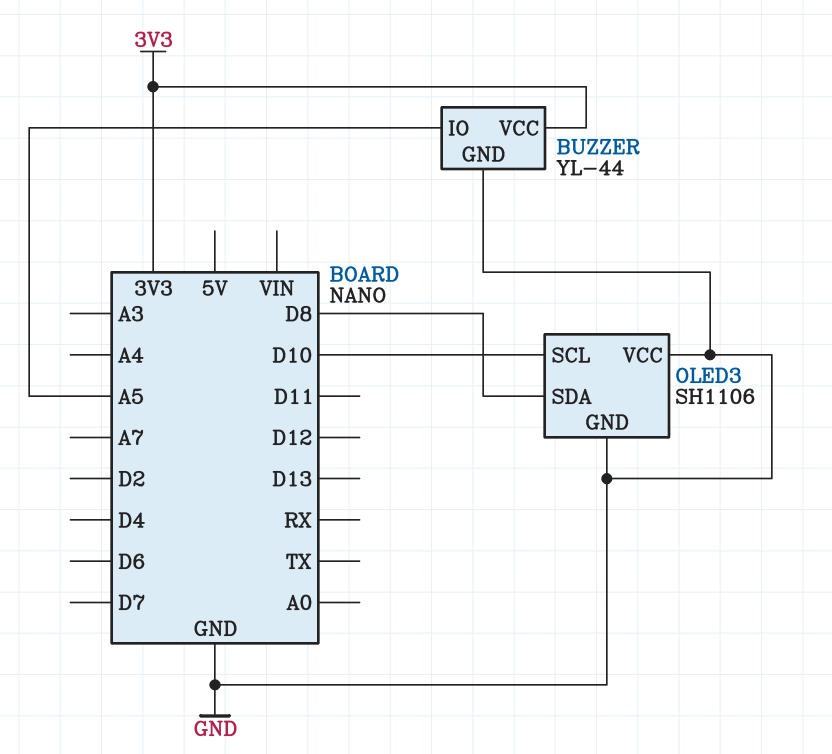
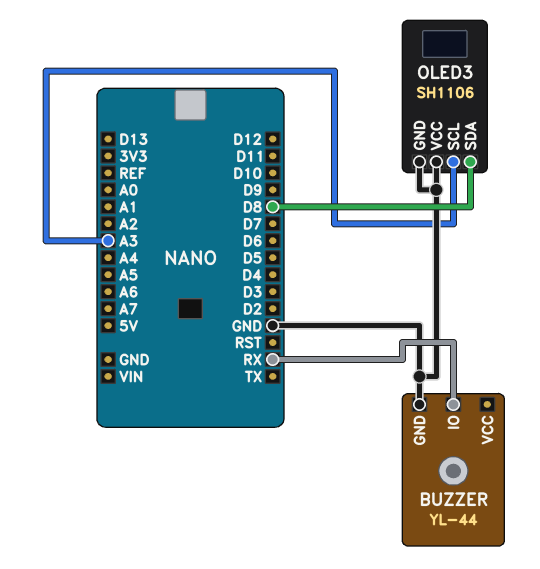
BUZZER pin IO: A5 -> RX
BUZZER pin VCC: 3V3 -> none
OLED3 pin SCL: D10 -> A3

